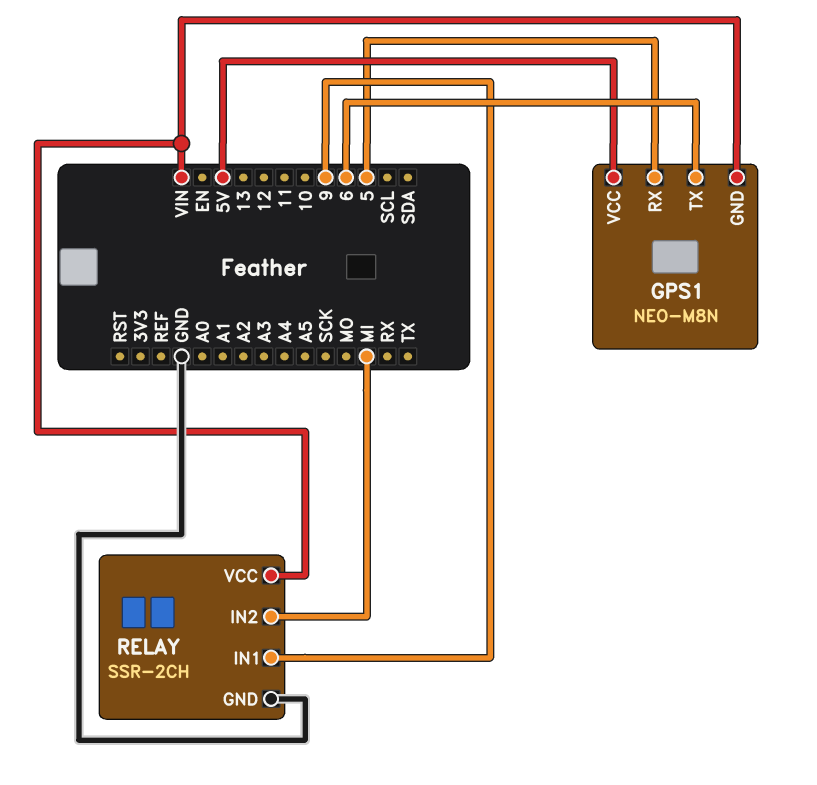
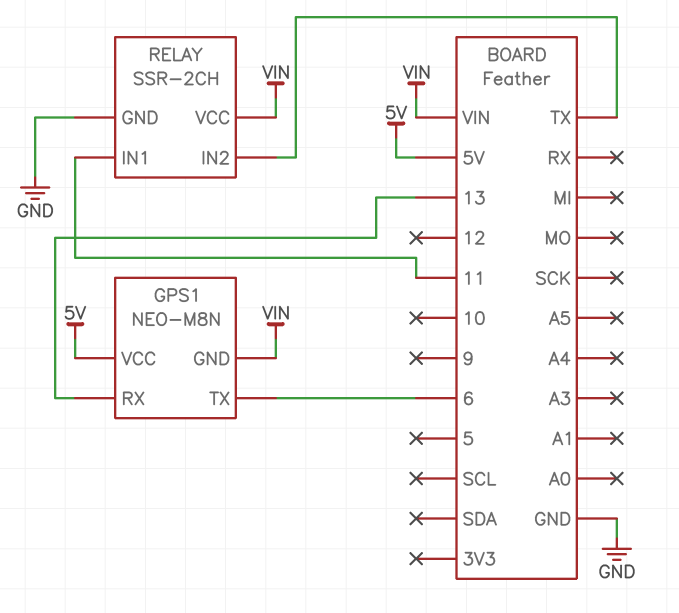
GPS1 pin RX: 5 -> 13
RELAY pin IN1: 9 -> 11
RELAY pin IN2: MI -> TX

